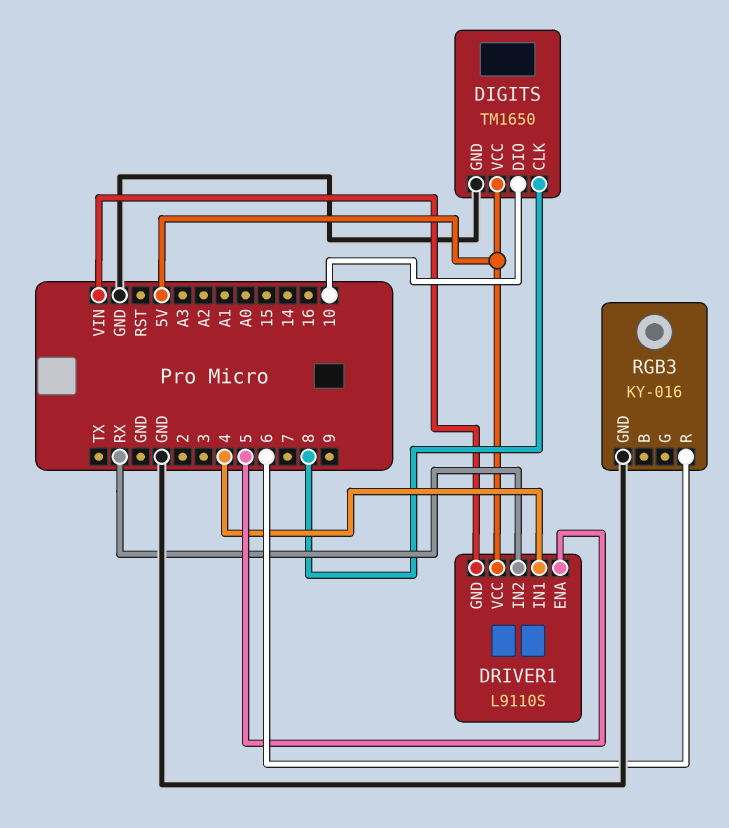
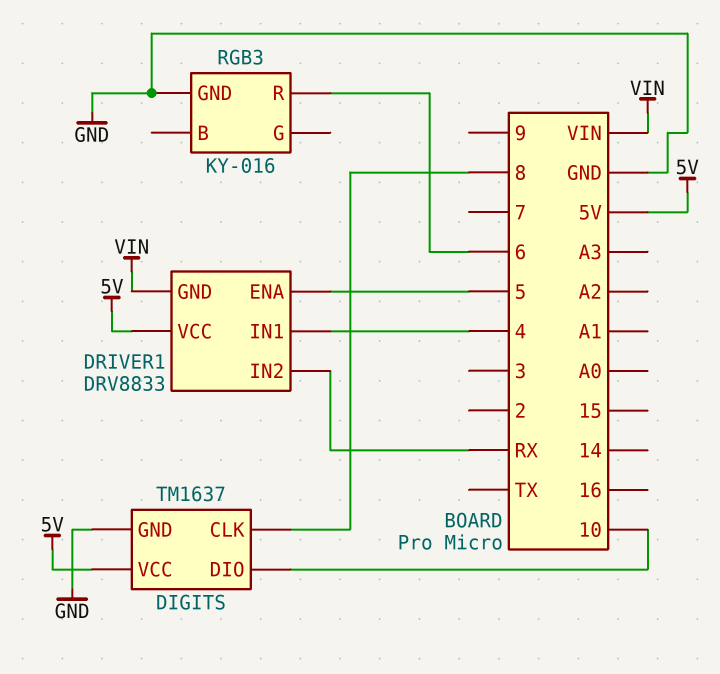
DIGITS: TM1650 -> TM1637
DRIVER1: L9110S -> DRV8833

